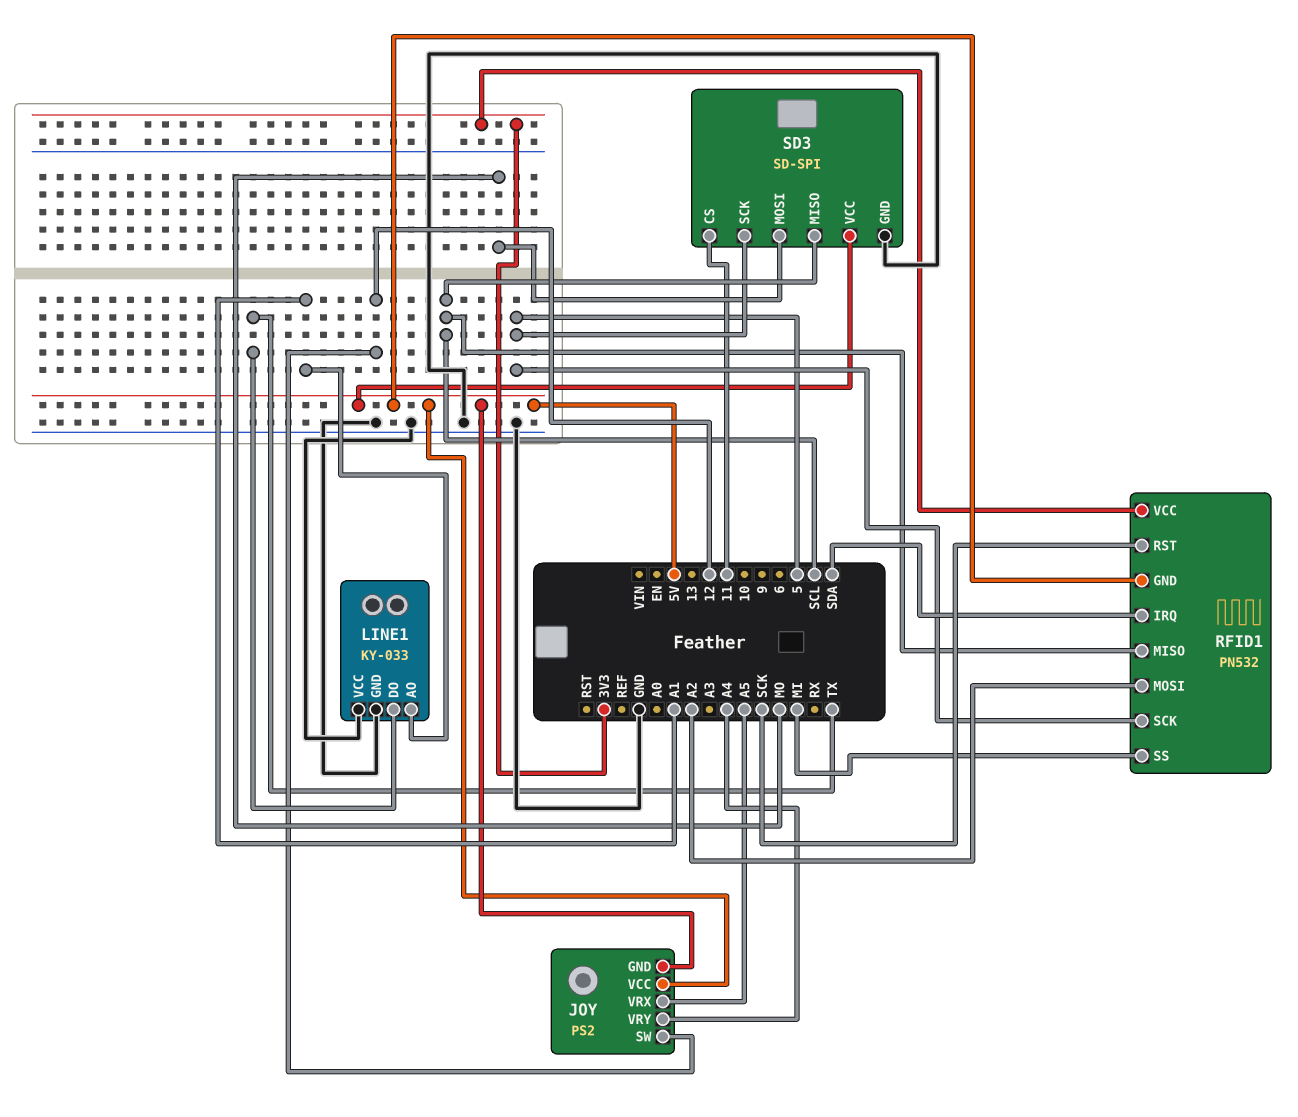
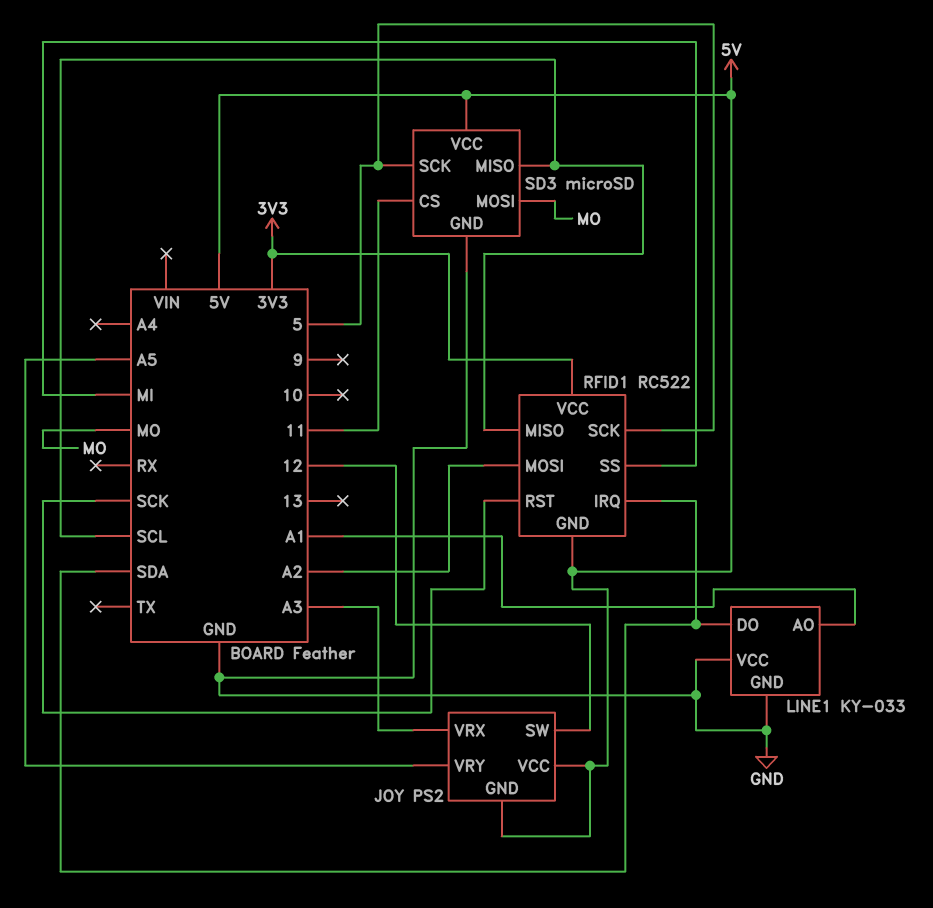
JOY pin VRX: A5 -> A3
JOY pin VRY: A4 -> A5
LINE1 pin DO: TX -> SDA
RFID1: PN532 -> RC522
SD3: SD-SPI -> microSD

